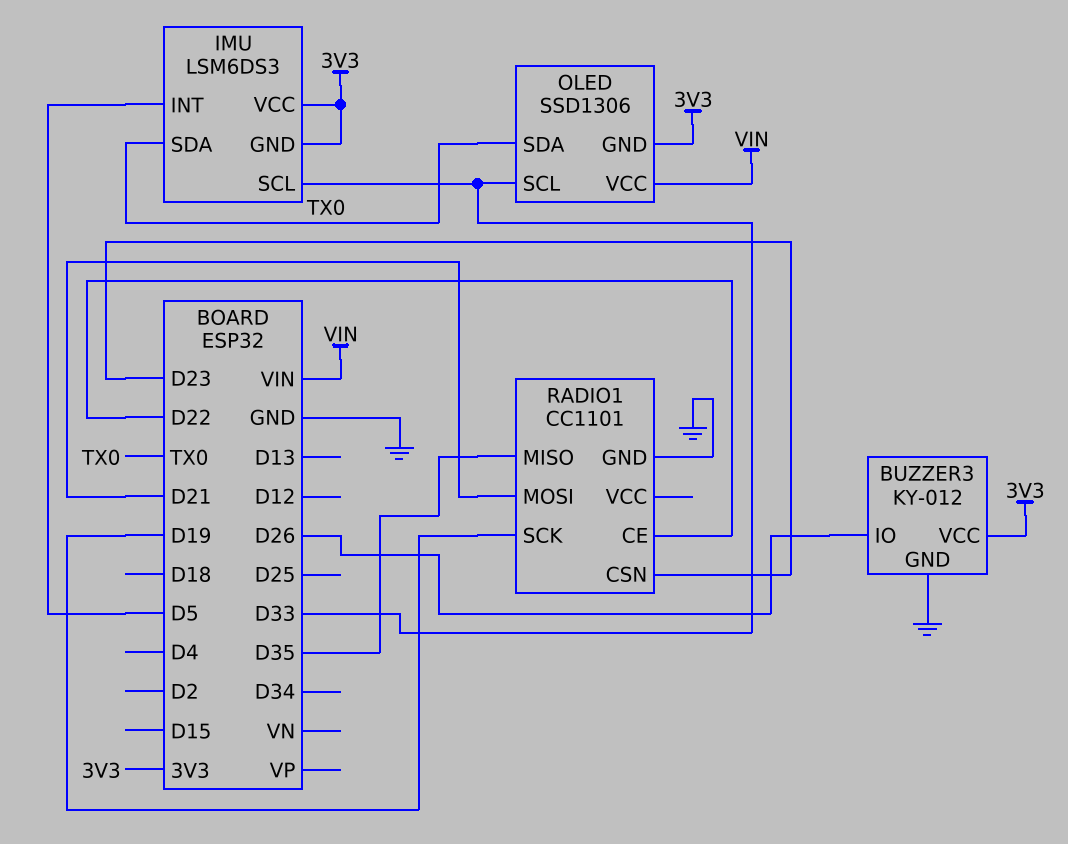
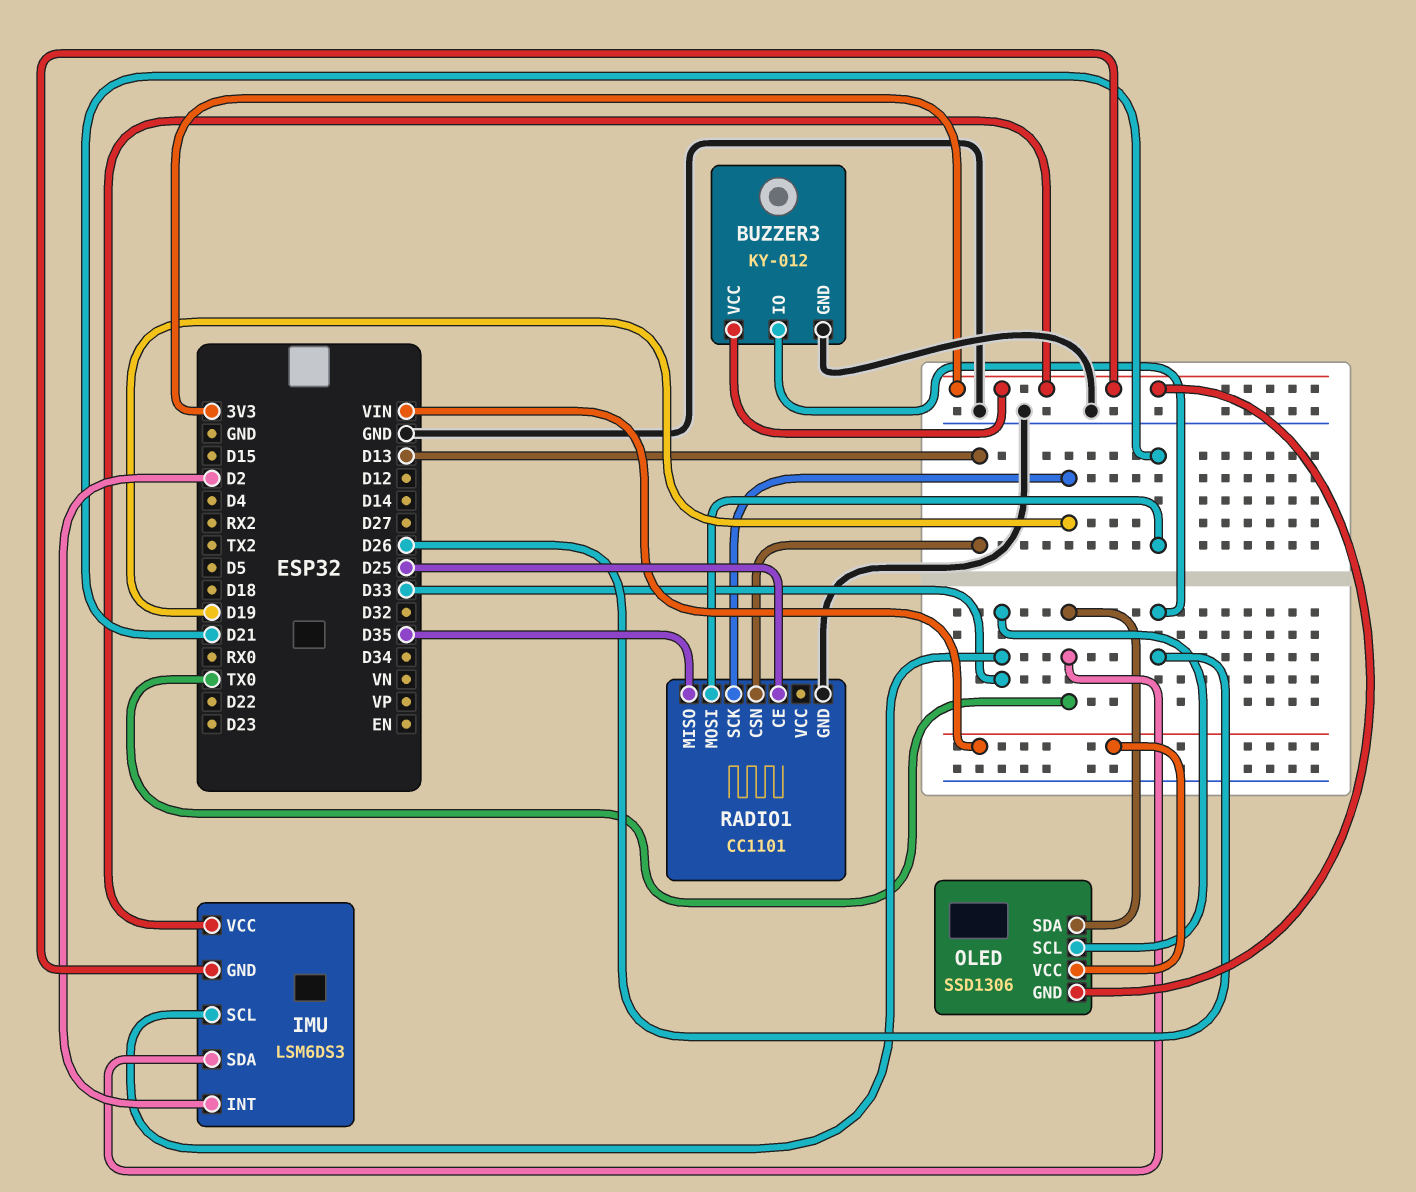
IMU pin INT: D5 -> D2
RADIO1 pin CE: D22 -> D25
RADIO1 pin CSN: D23 -> D13

